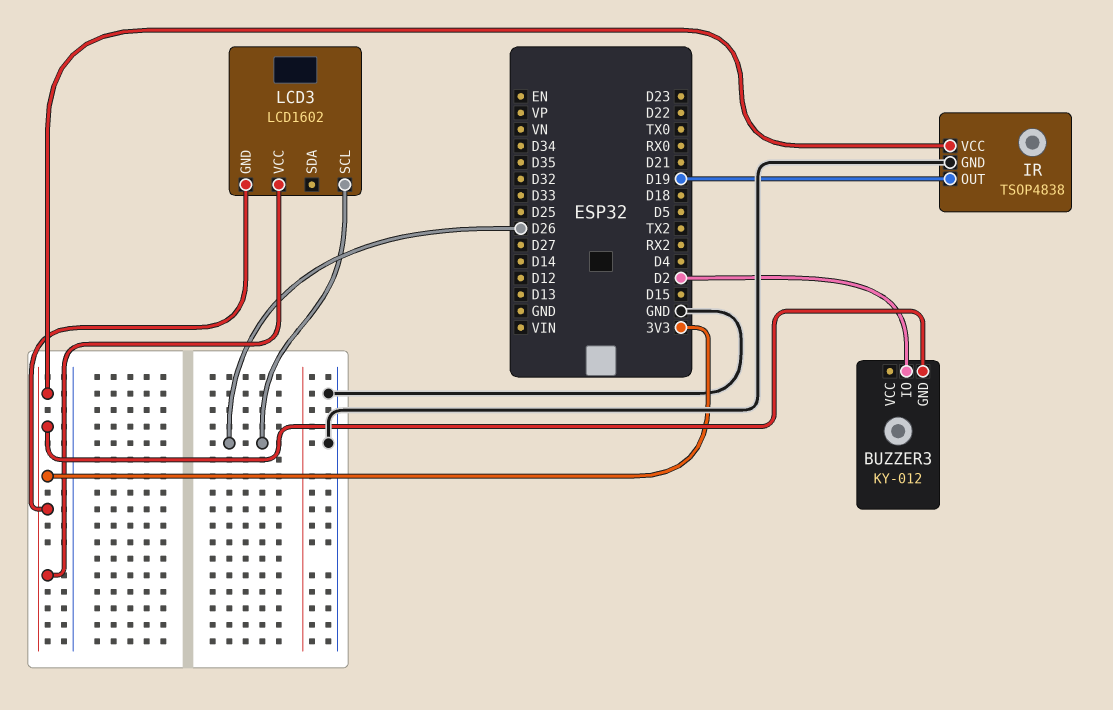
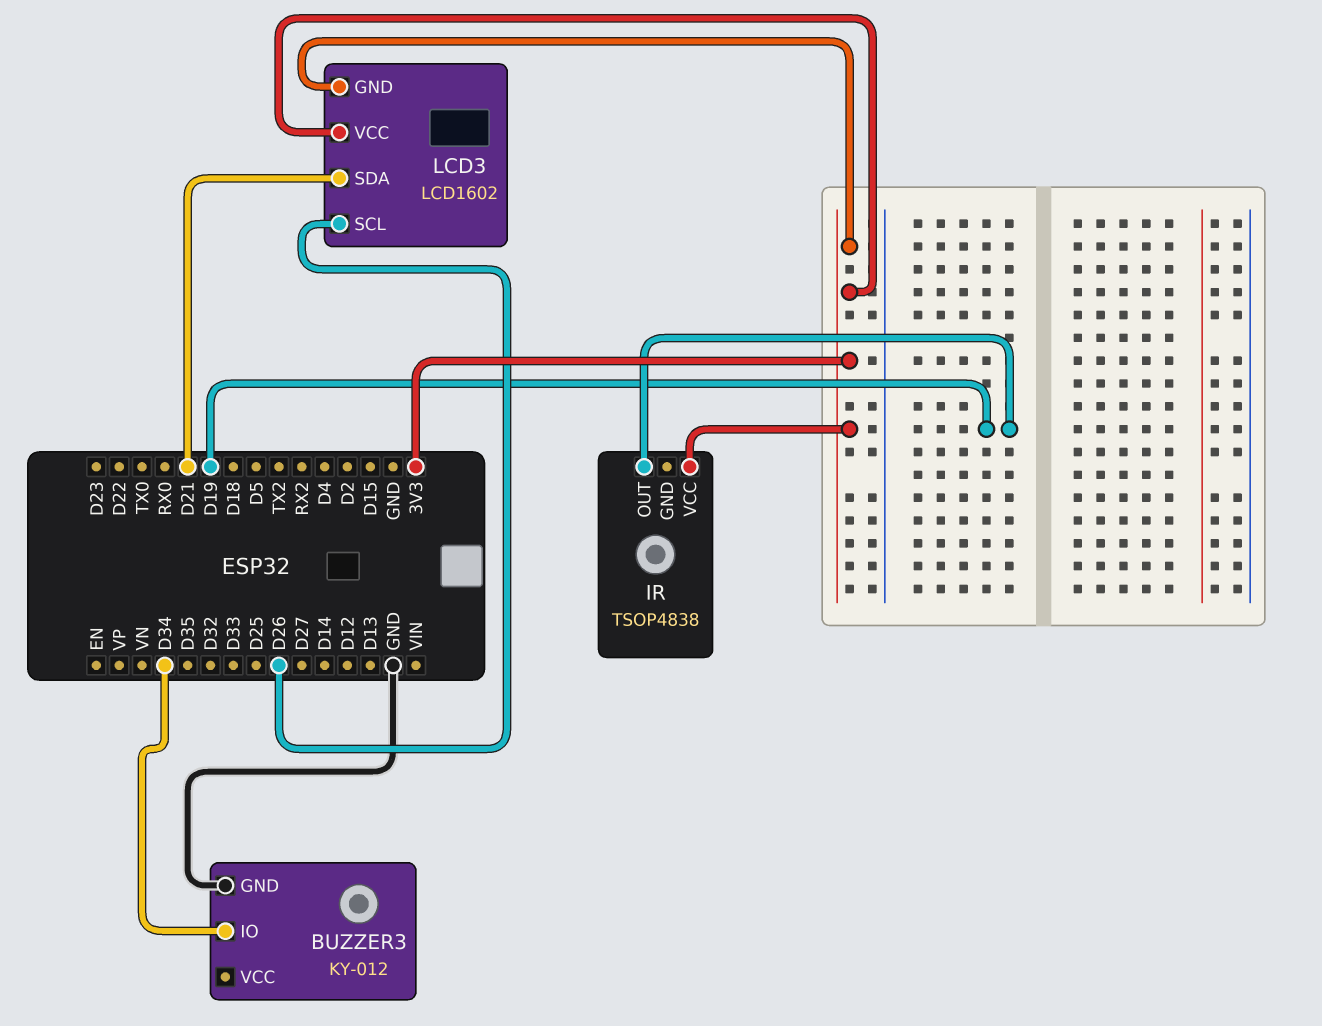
BUZZER3 pin GND: 3V3 -> GND
BUZZER3 pin IO: D2 -> D34
IR pin GND: GND -> none
LCD3 pin SDA: none -> D21

